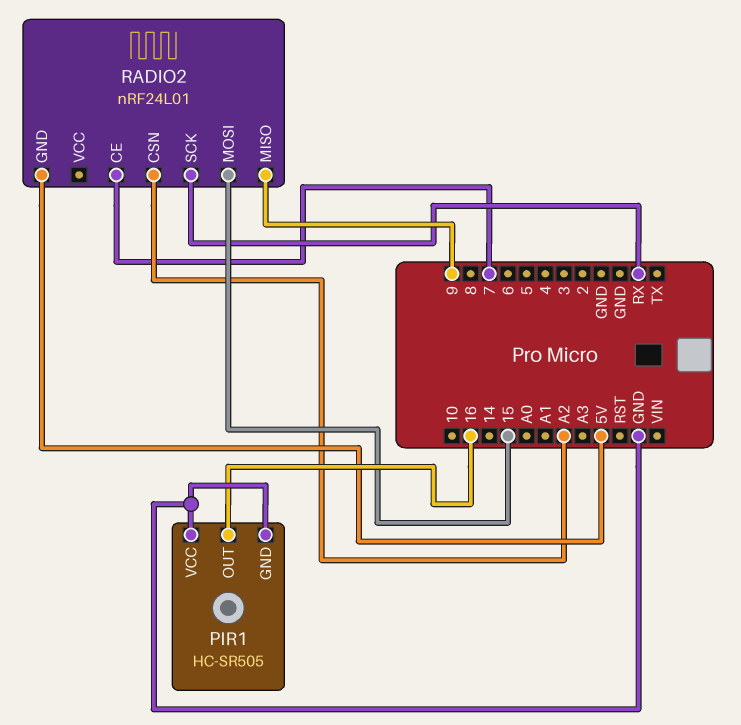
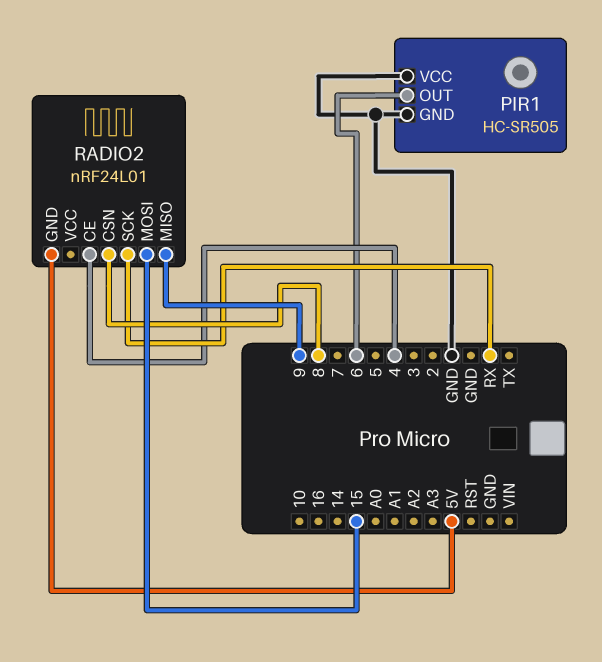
PIR1 pin OUT: 16 -> 6
RADIO2 pin CE: 7 -> 4
RADIO2 pin CSN: A2 -> 8

